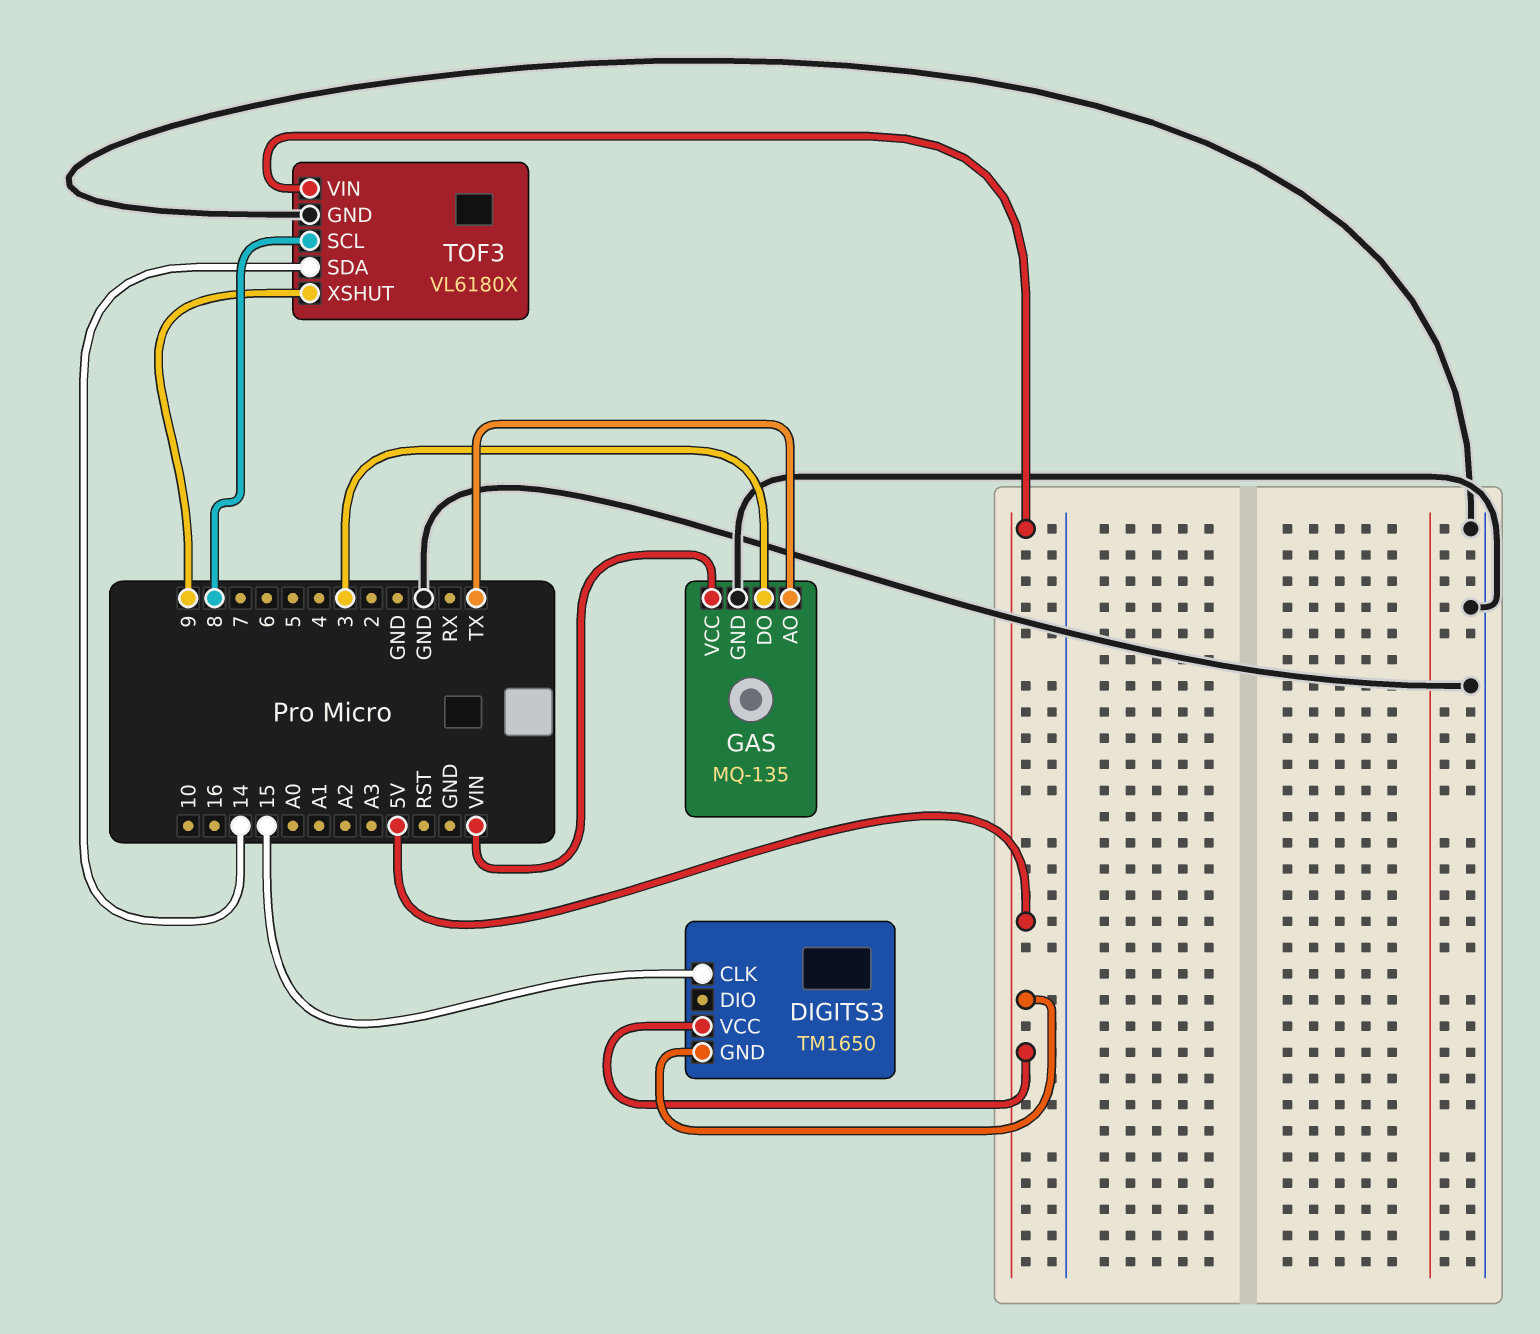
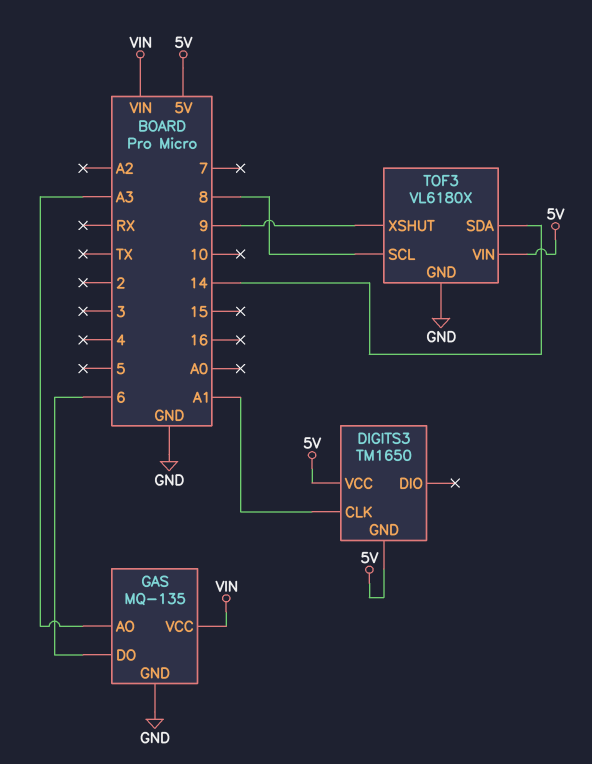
DIGITS3 pin CLK: 15 -> A1
GAS pin AO: TX -> A3
GAS pin DO: 3 -> 6

